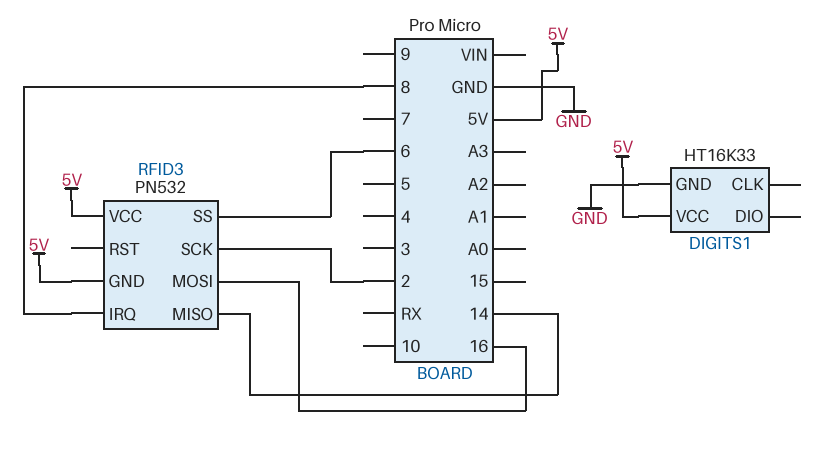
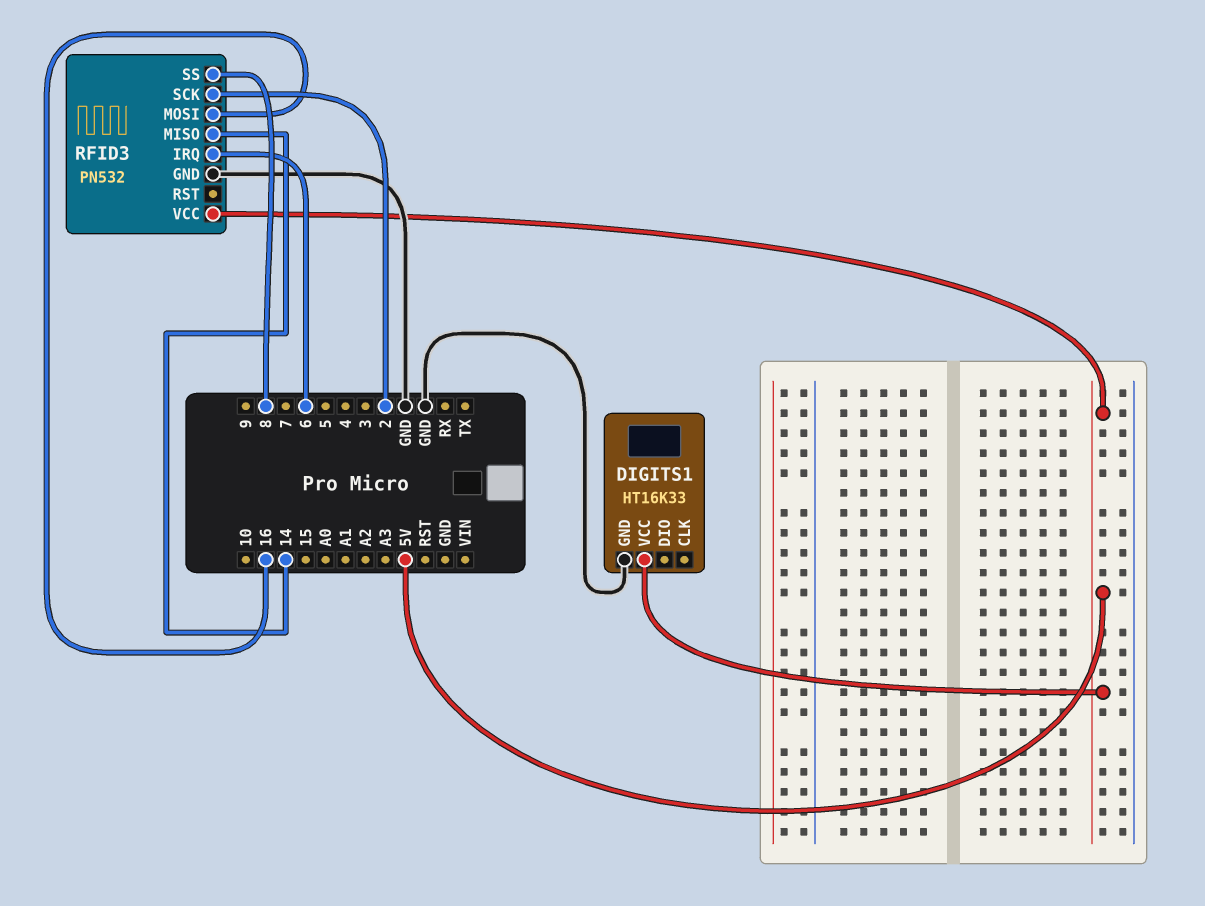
RFID3 pin GND: 5V -> GND
RFID3 pin IRQ: 8 -> 6
RFID3 pin SS: 6 -> 8

